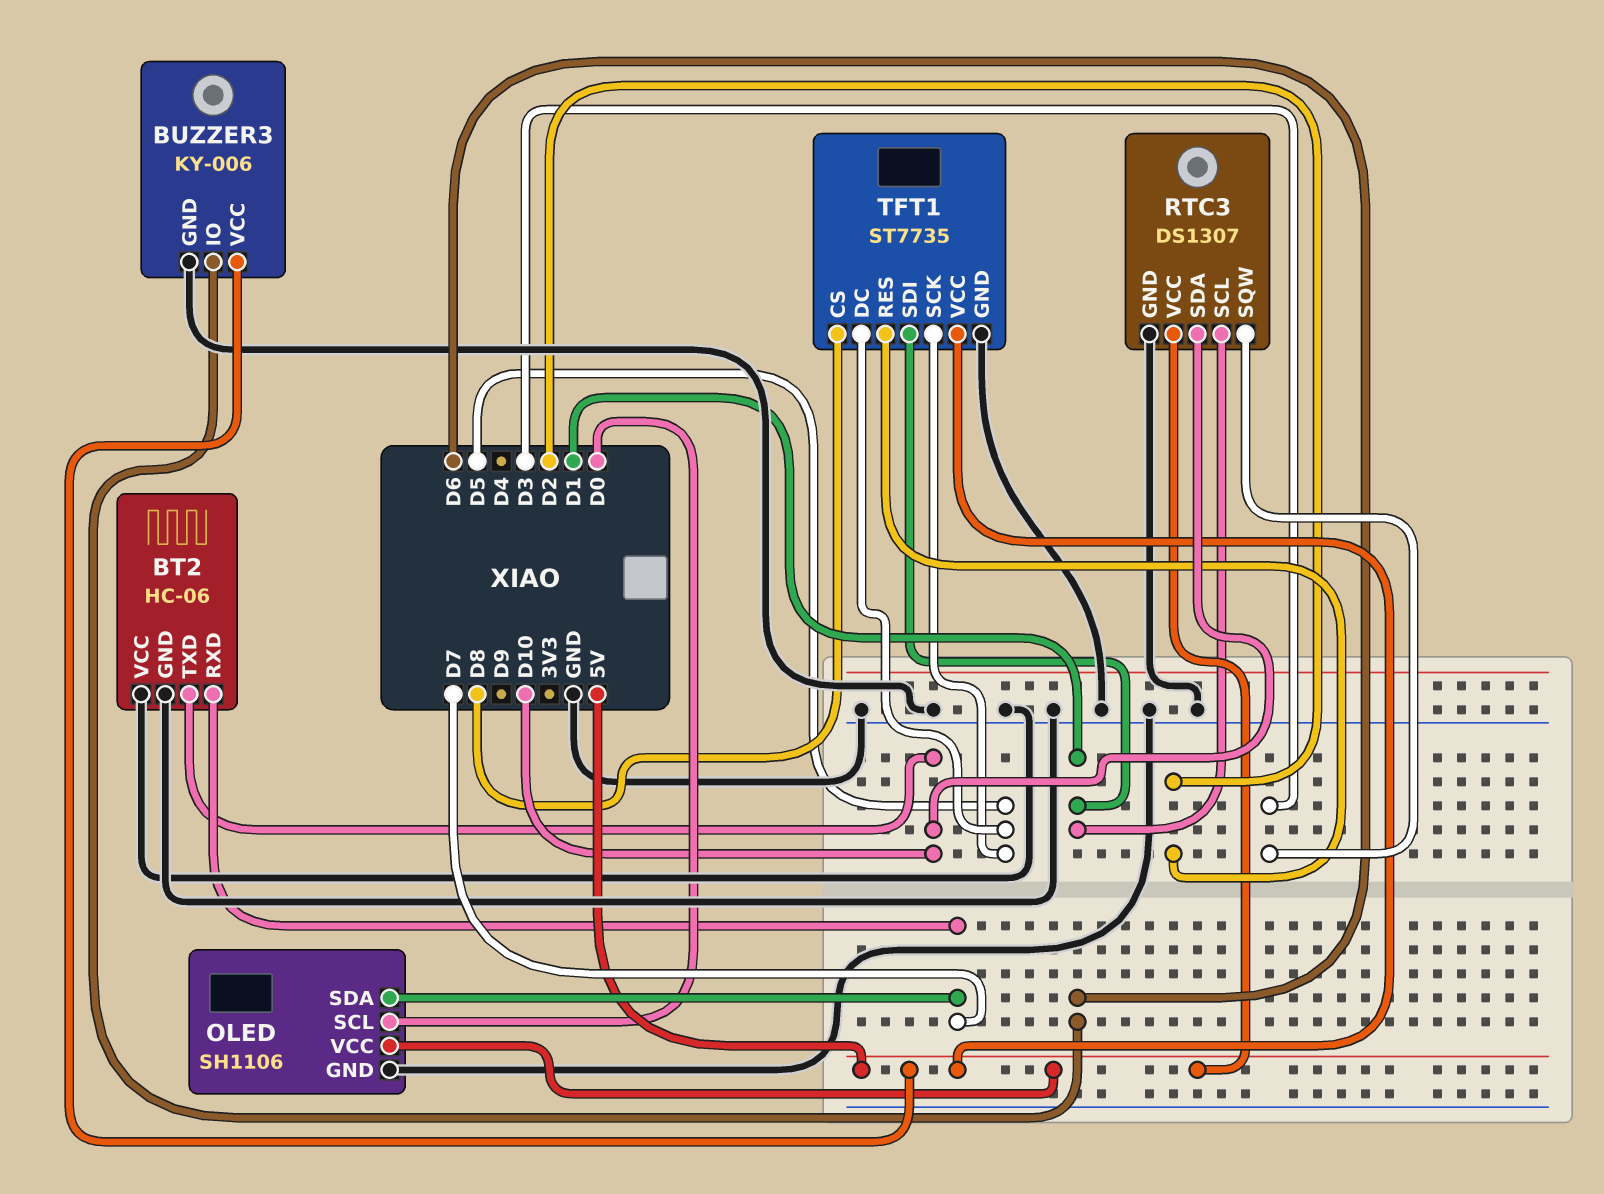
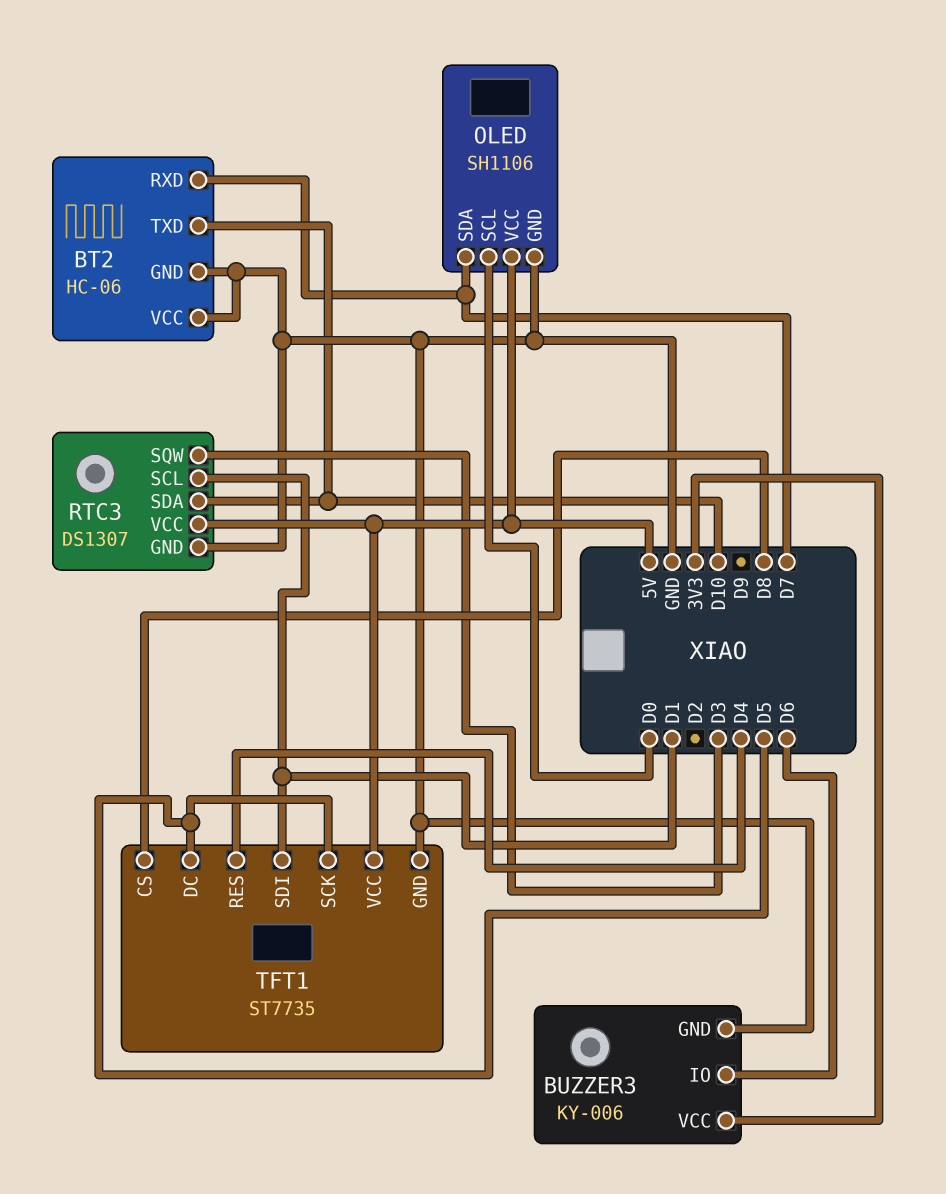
BUZZER3 pin VCC: 5V -> 3V3
TFT1 pin RES: D2 -> D4

